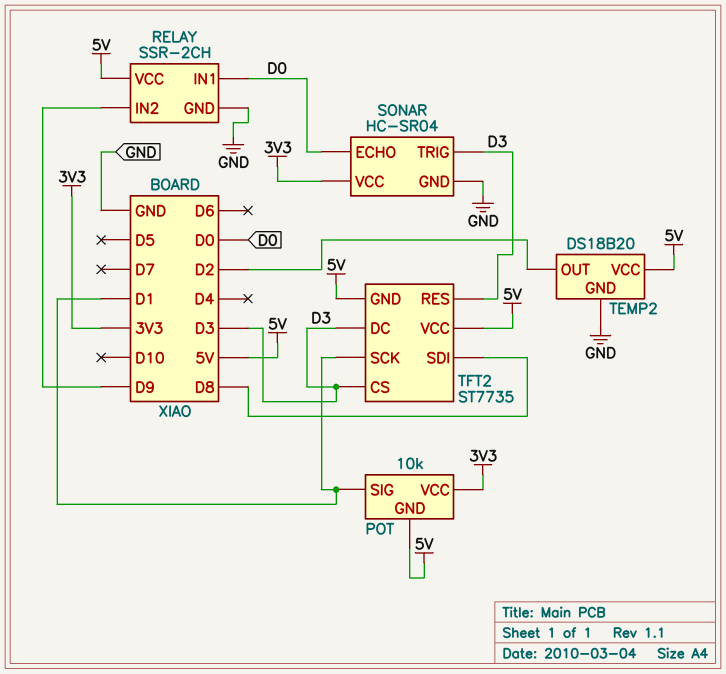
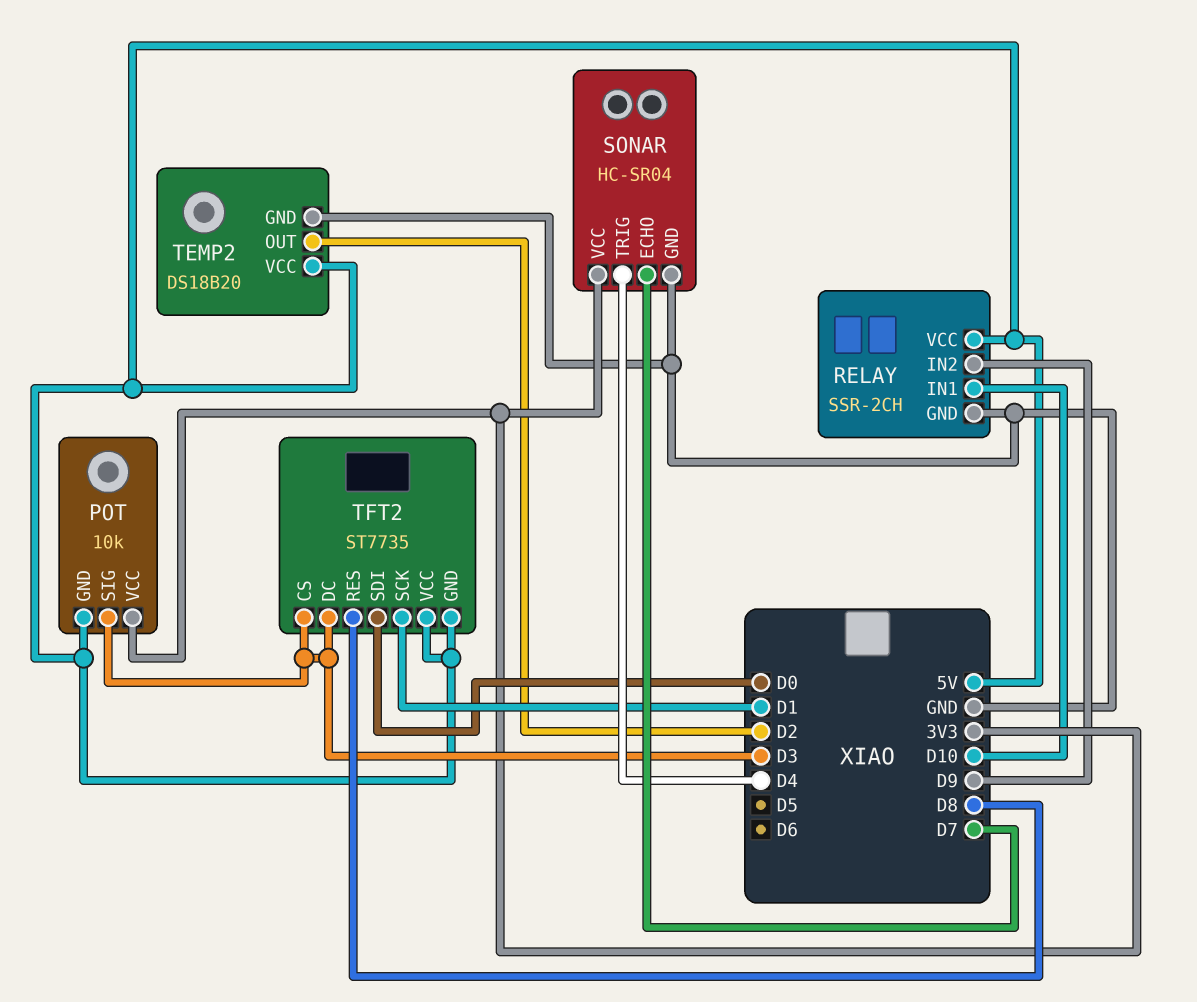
POT pin SIG: D1 -> D3
RELAY pin IN1: D0 -> D10
SONAR pin ECHO: D0 -> D7
SONAR pin TRIG: D3 -> D4
TFT2 pin RES: D3 -> D8
TFT2 pin SDI: D8 -> D0

